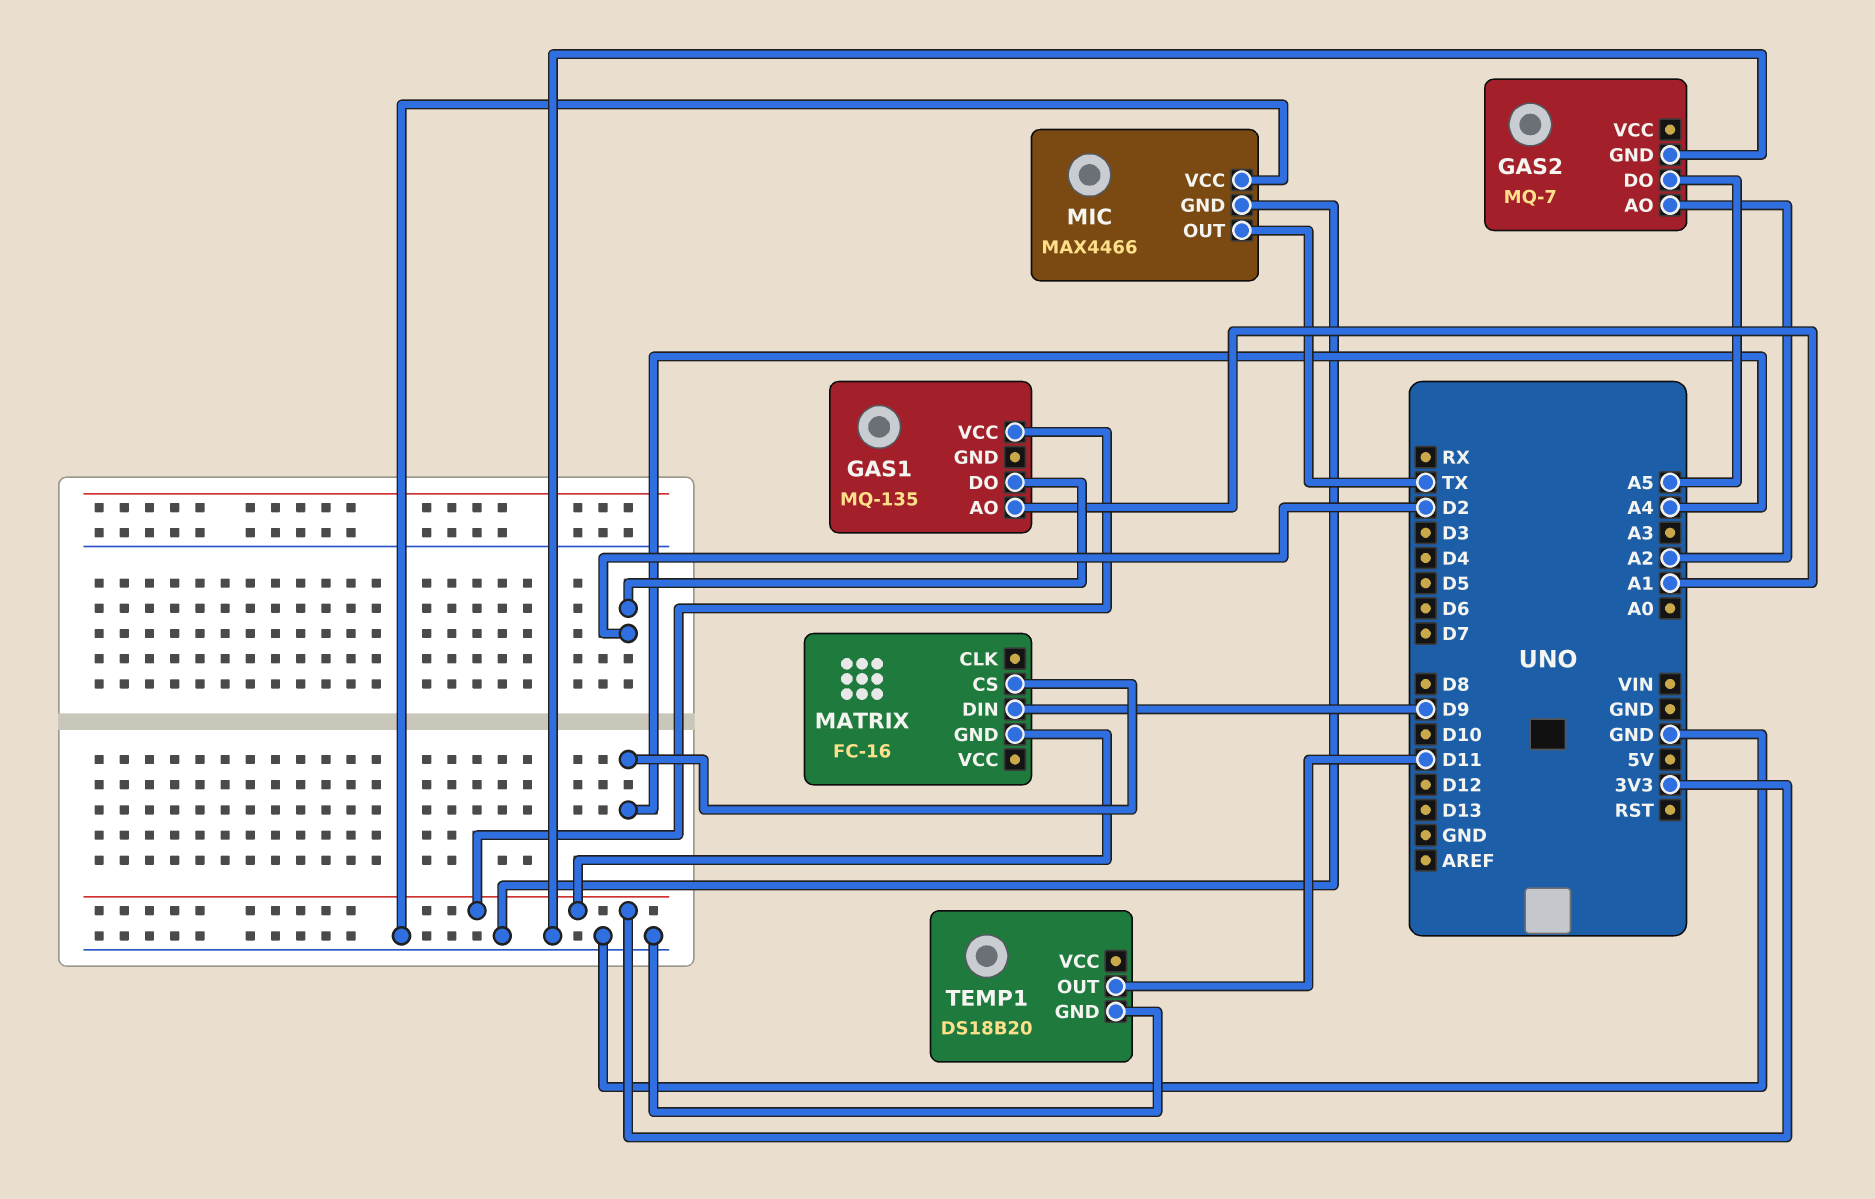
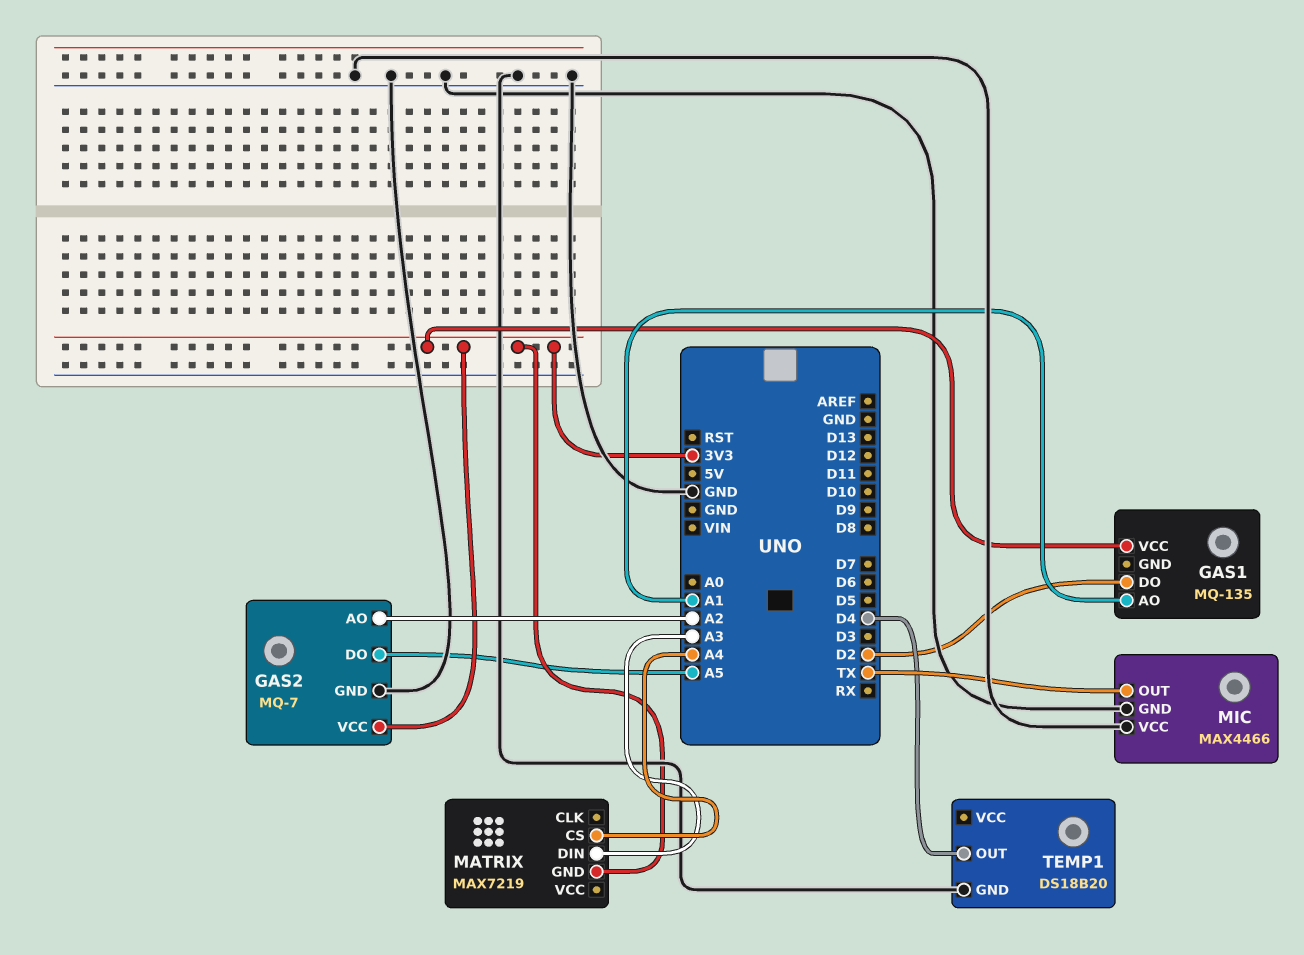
GAS2 pin VCC: none -> 3V3
MATRIX: FC-16 -> MAX7219
MATRIX pin DIN: D9 -> A3
TEMP1 pin OUT: D11 -> D4

